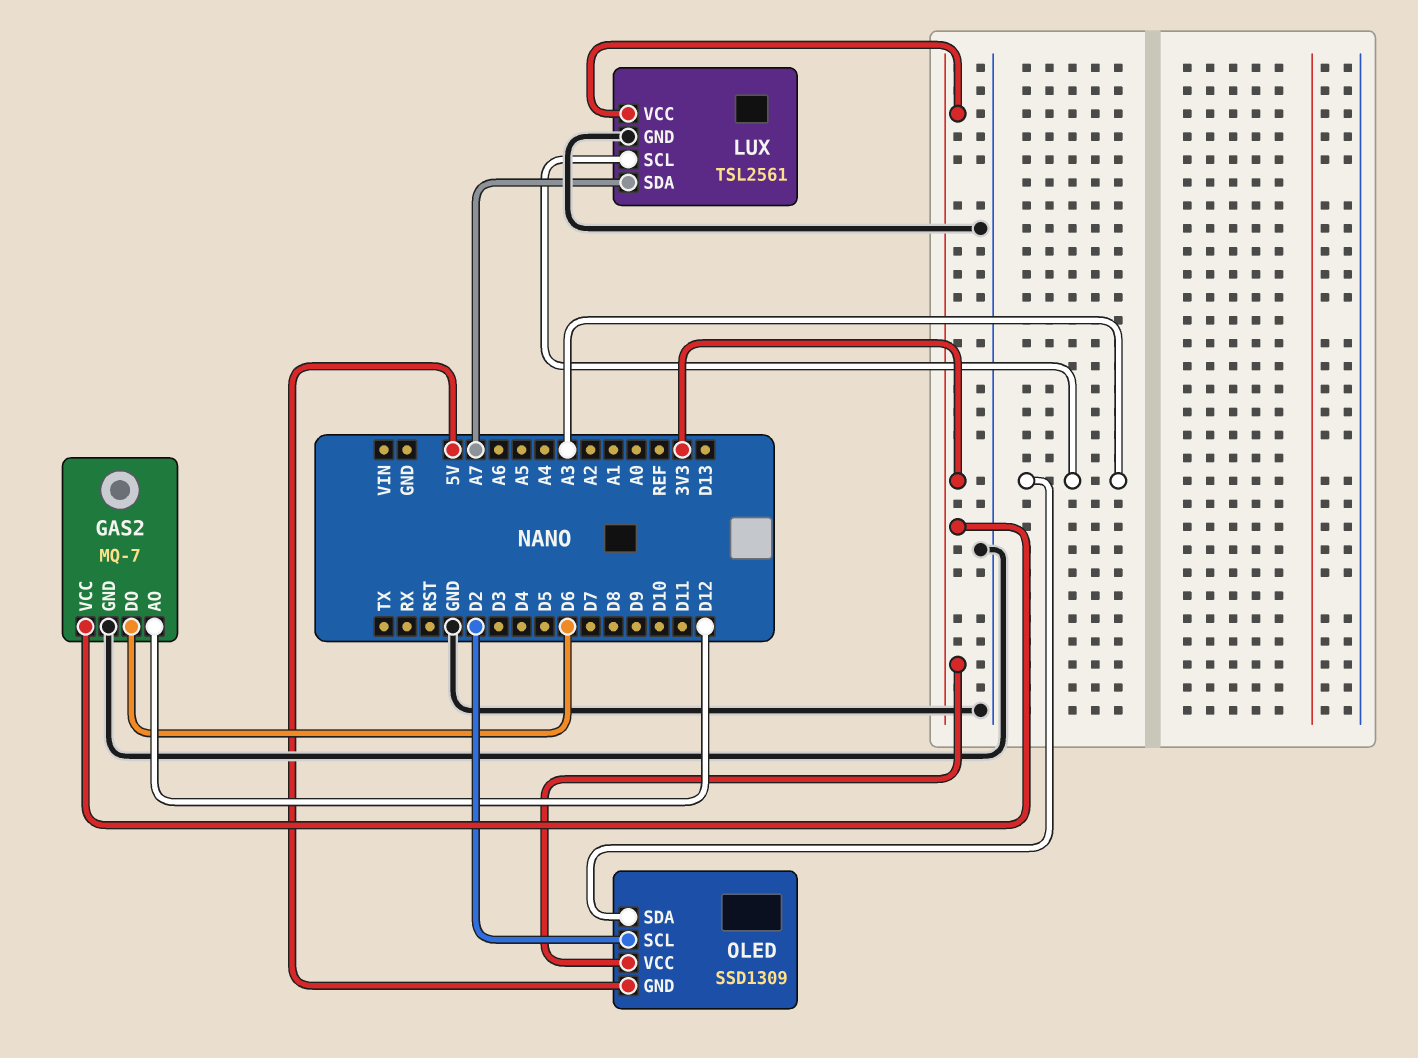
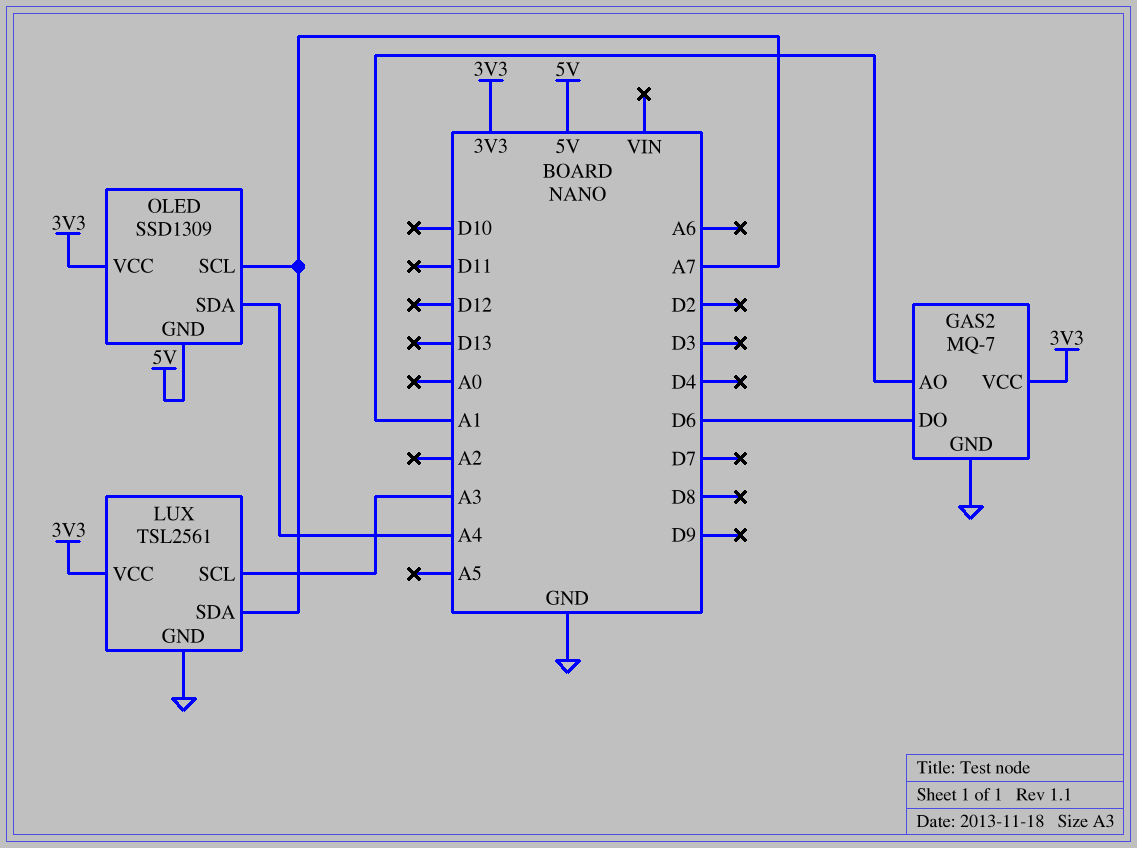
GAS2 pin AO: D12 -> A1
OLED pin SCL: D2 -> A7
OLED pin SDA: A3 -> A4

